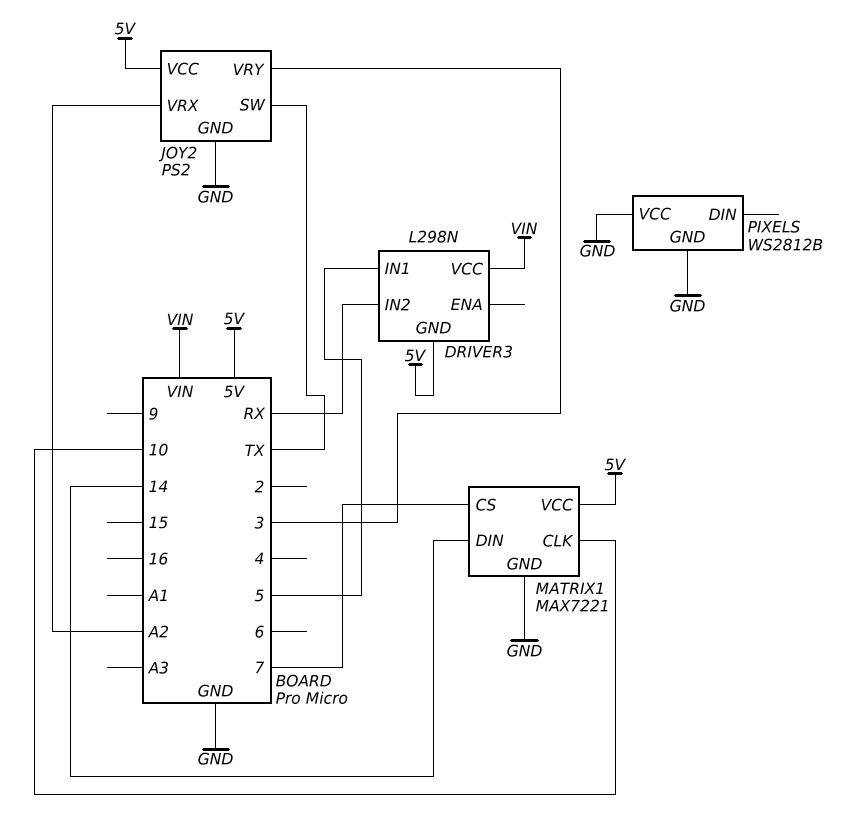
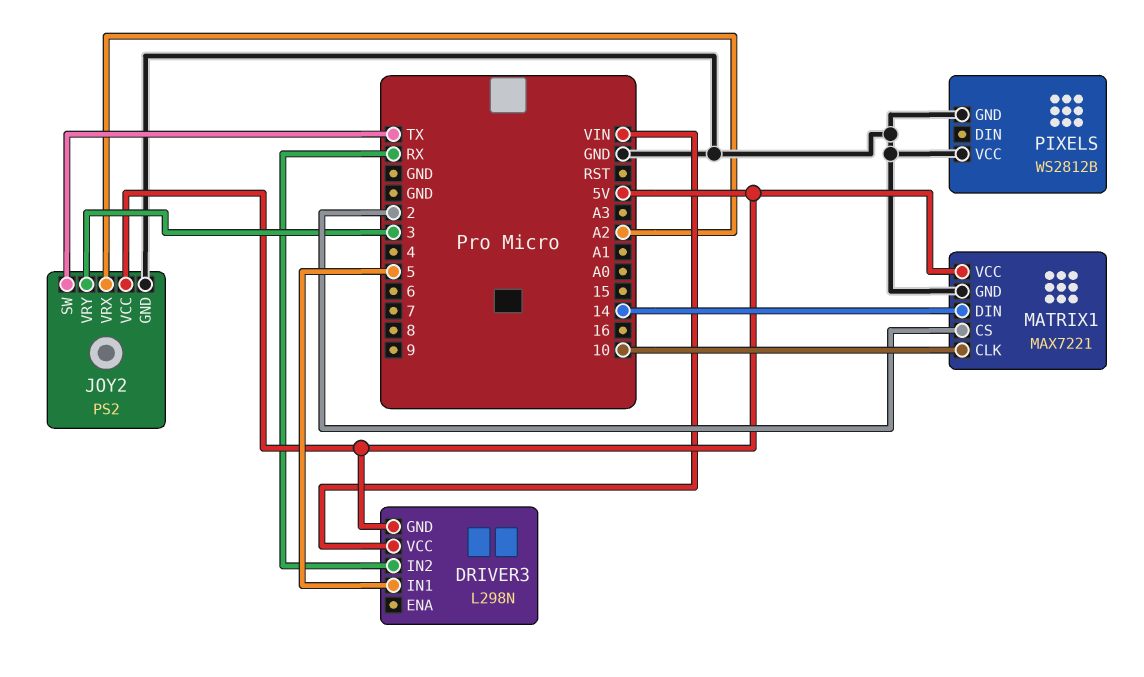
MATRIX1 pin CS: 7 -> 2

